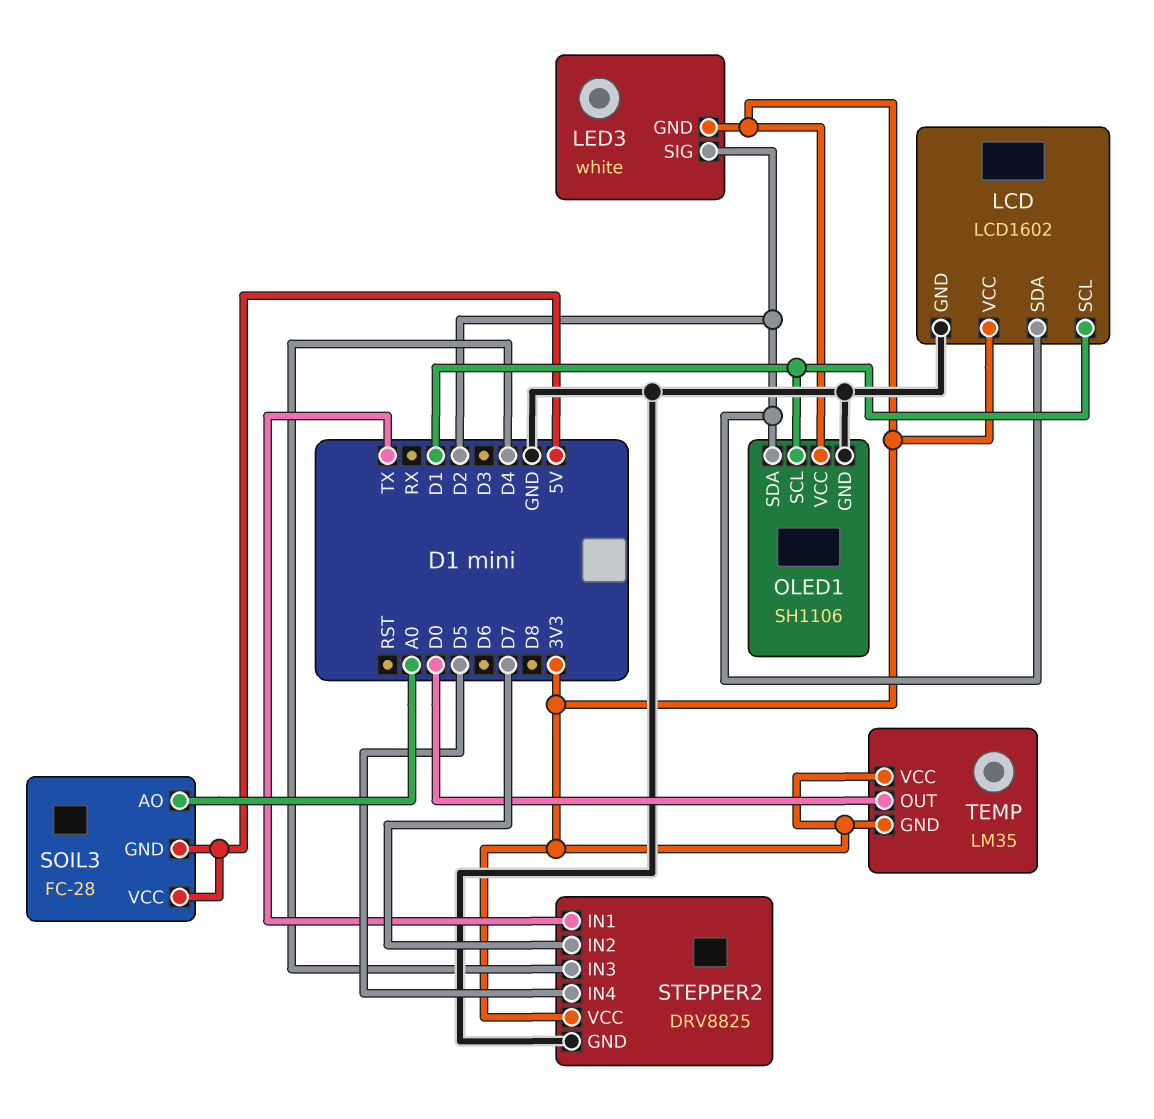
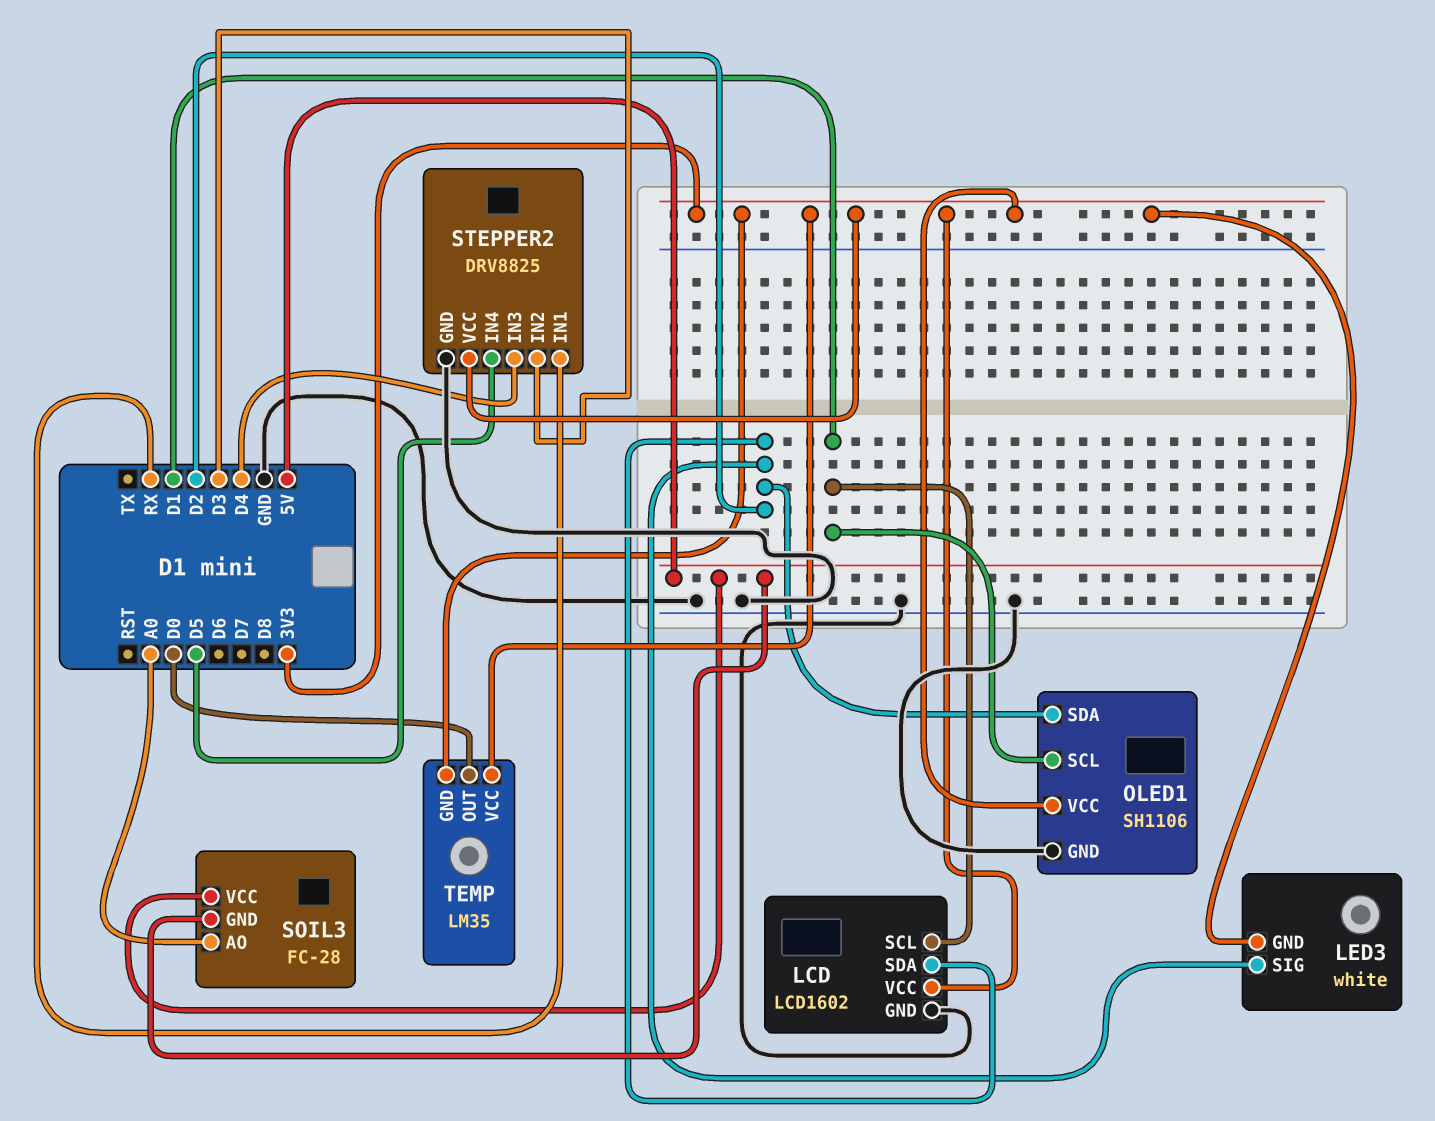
STEPPER2 pin IN1: TX -> RX
STEPPER2 pin IN2: D7 -> D3

